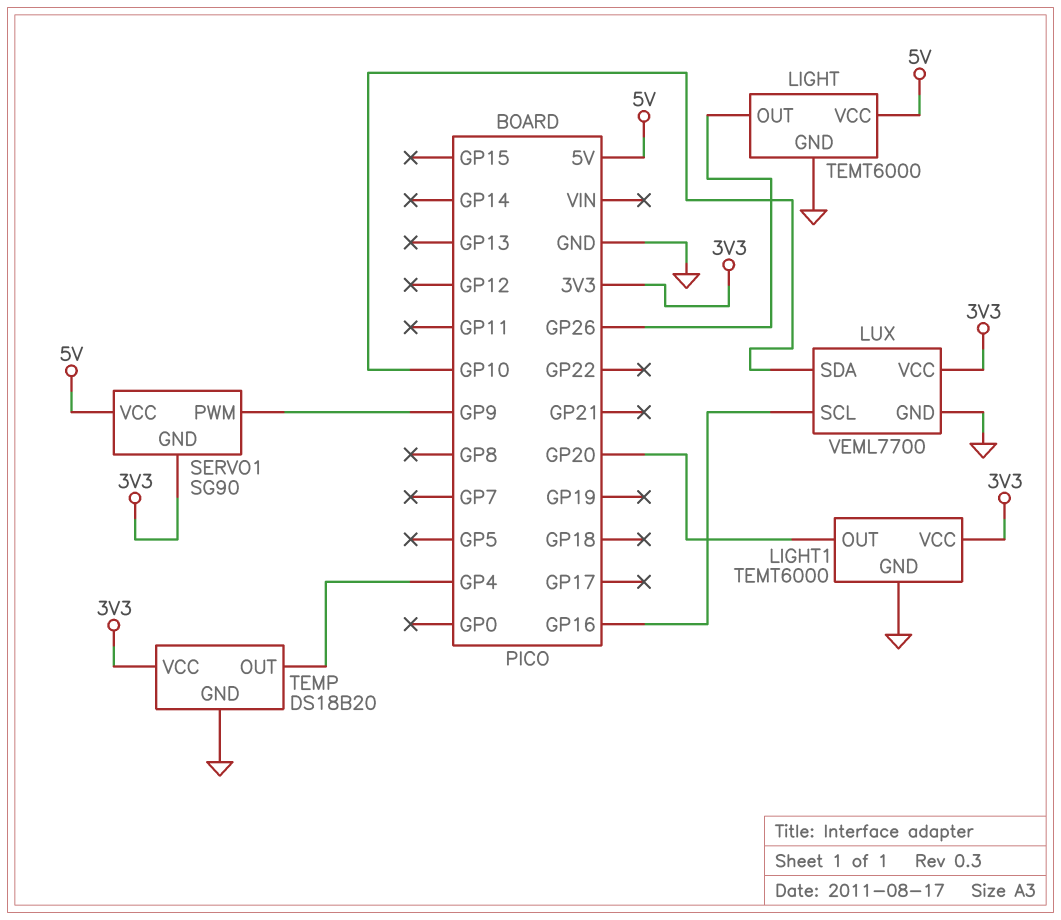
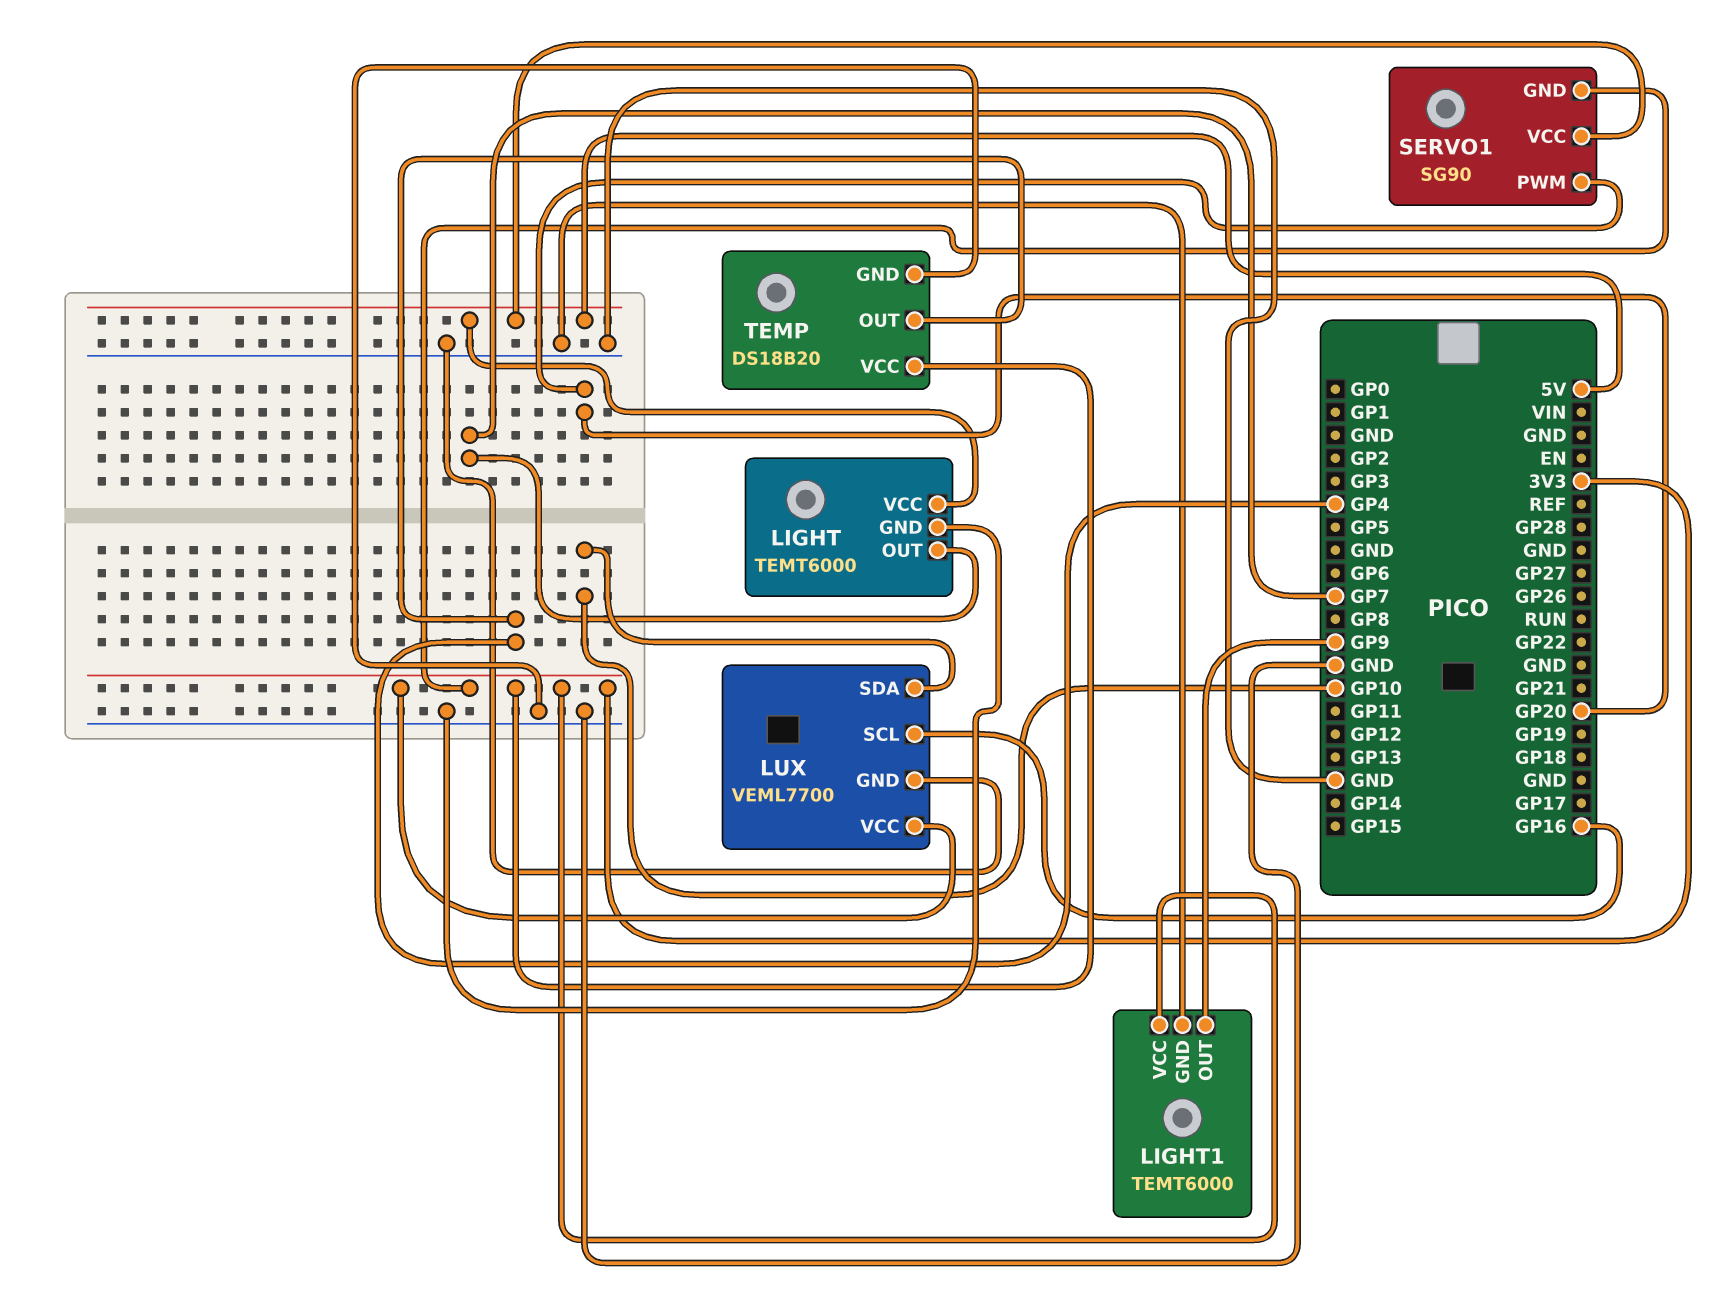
LIGHT pin OUT: GP26 -> GP7
LIGHT1 pin OUT: GP20 -> GP9
SERVO1 pin PWM: GP9 -> GP20

